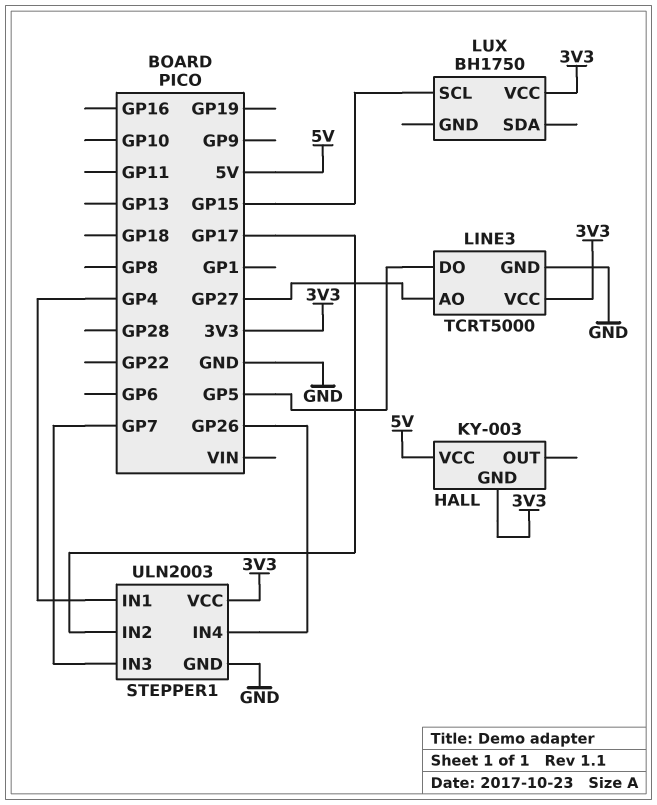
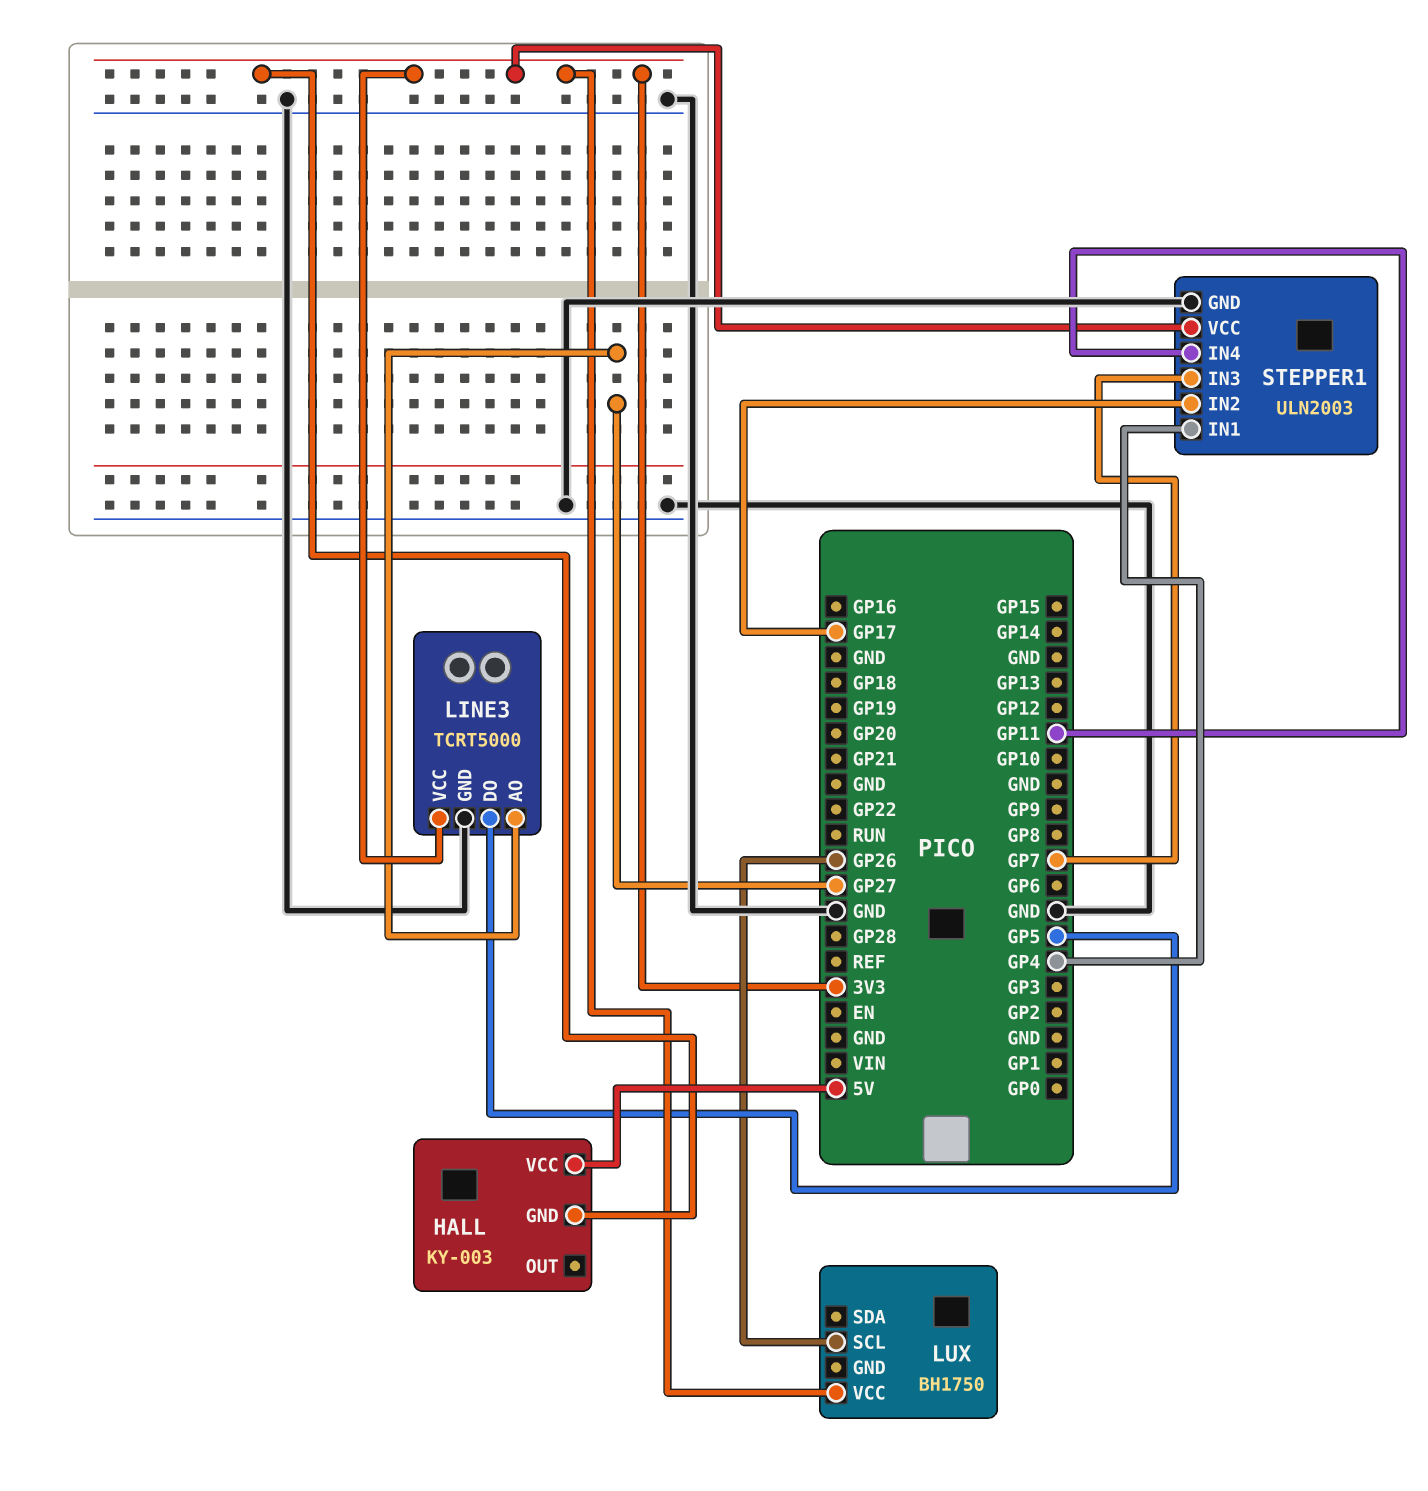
LUX pin SCL: GP15 -> GP26
STEPPER1 pin IN4: GP26 -> GP11

